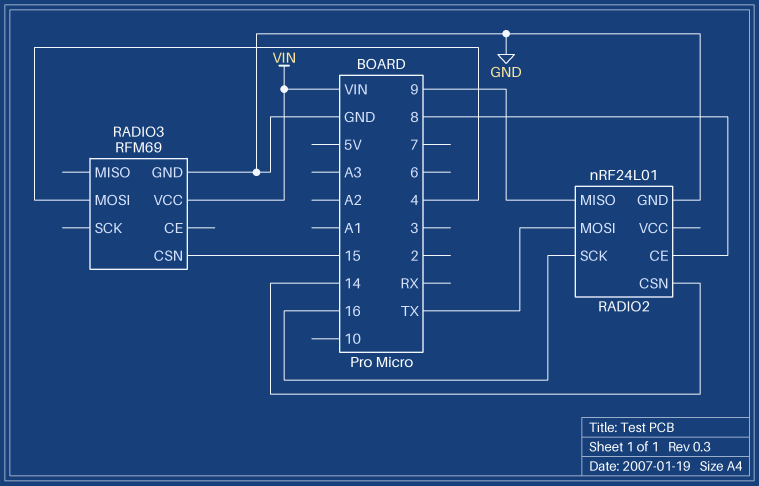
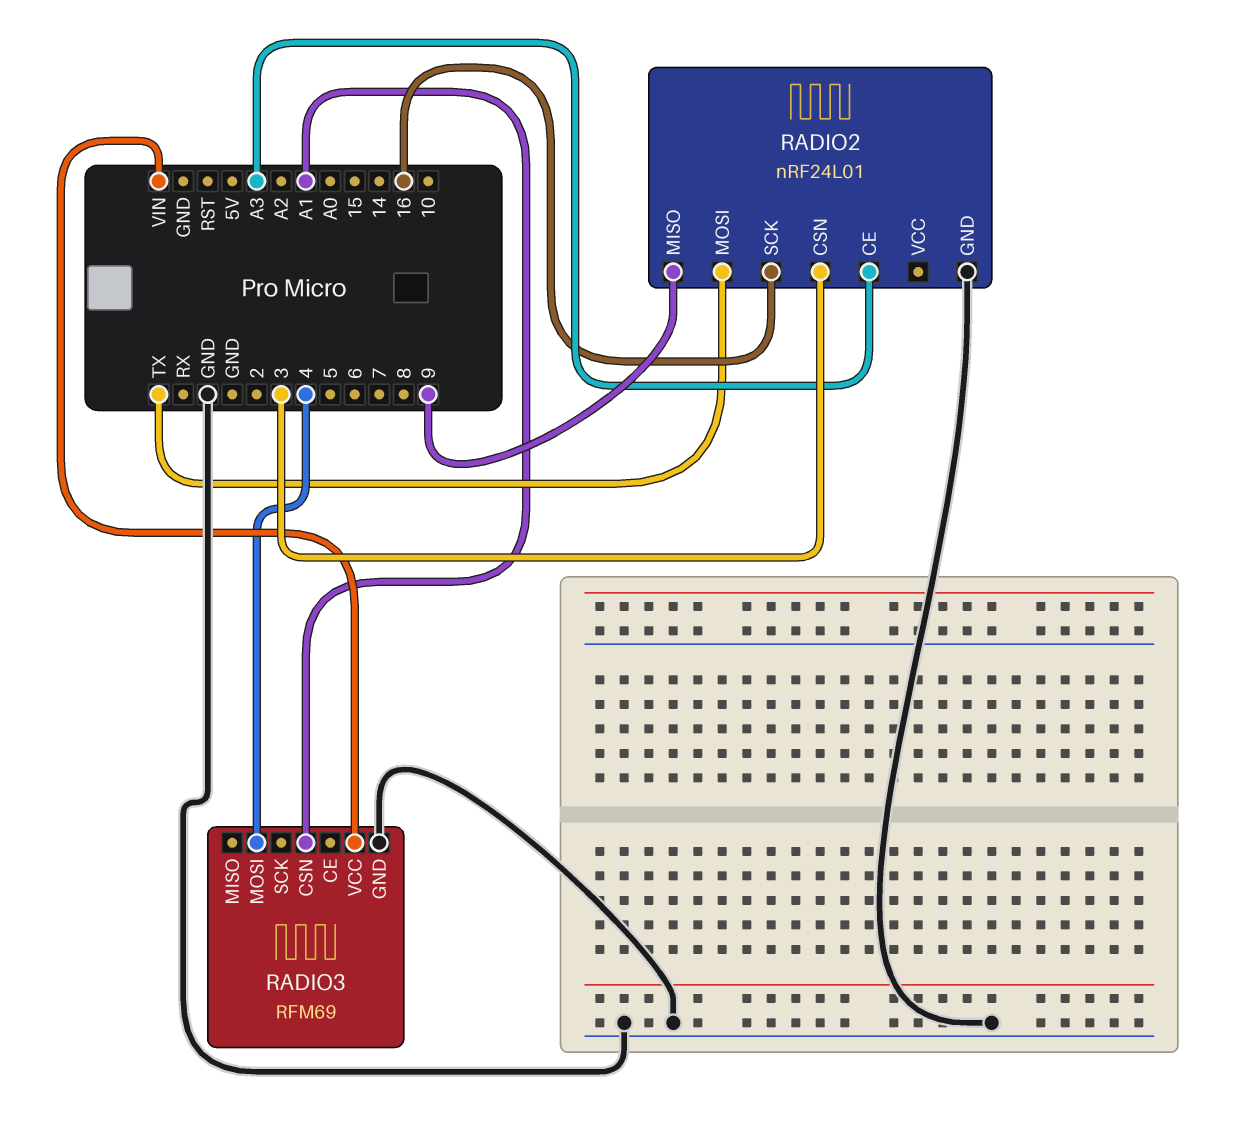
RADIO2 pin CE: 8 -> A3
RADIO2 pin CSN: 14 -> 3
RADIO3 pin CSN: 15 -> A1

